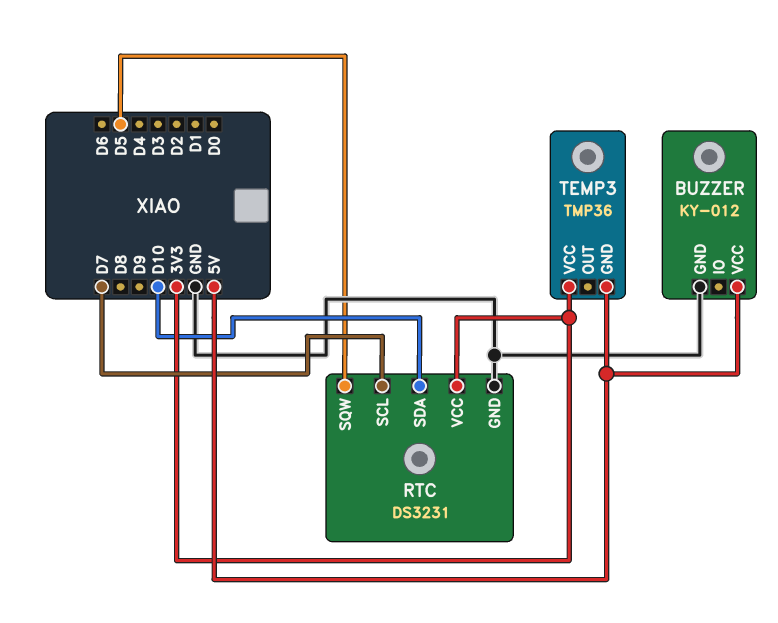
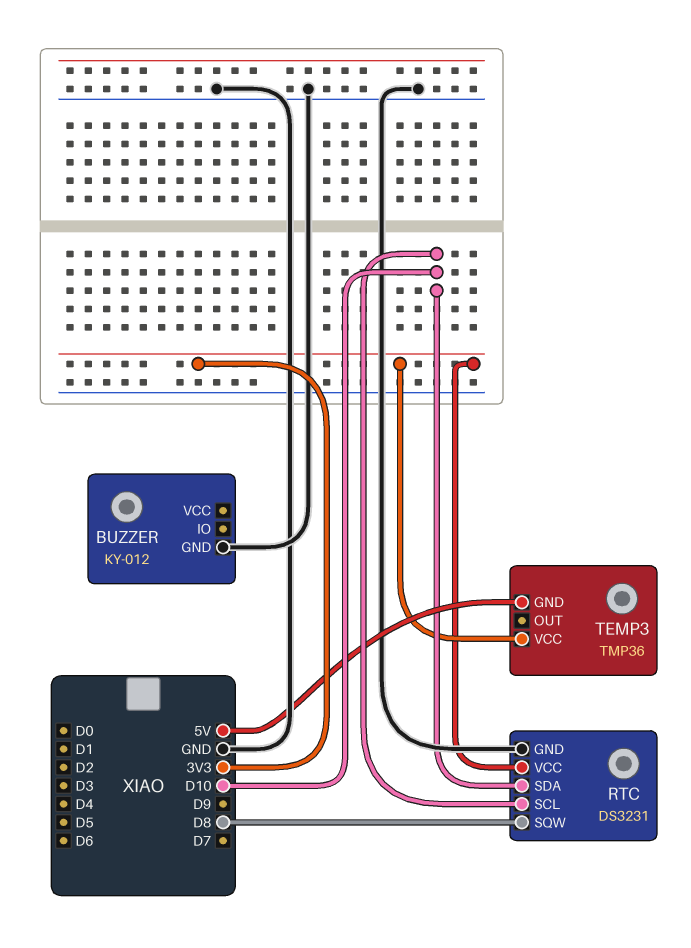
BUZZER pin VCC: 5V -> none
RTC pin SCL: D7 -> D10
RTC pin SQW: D5 -> D8

